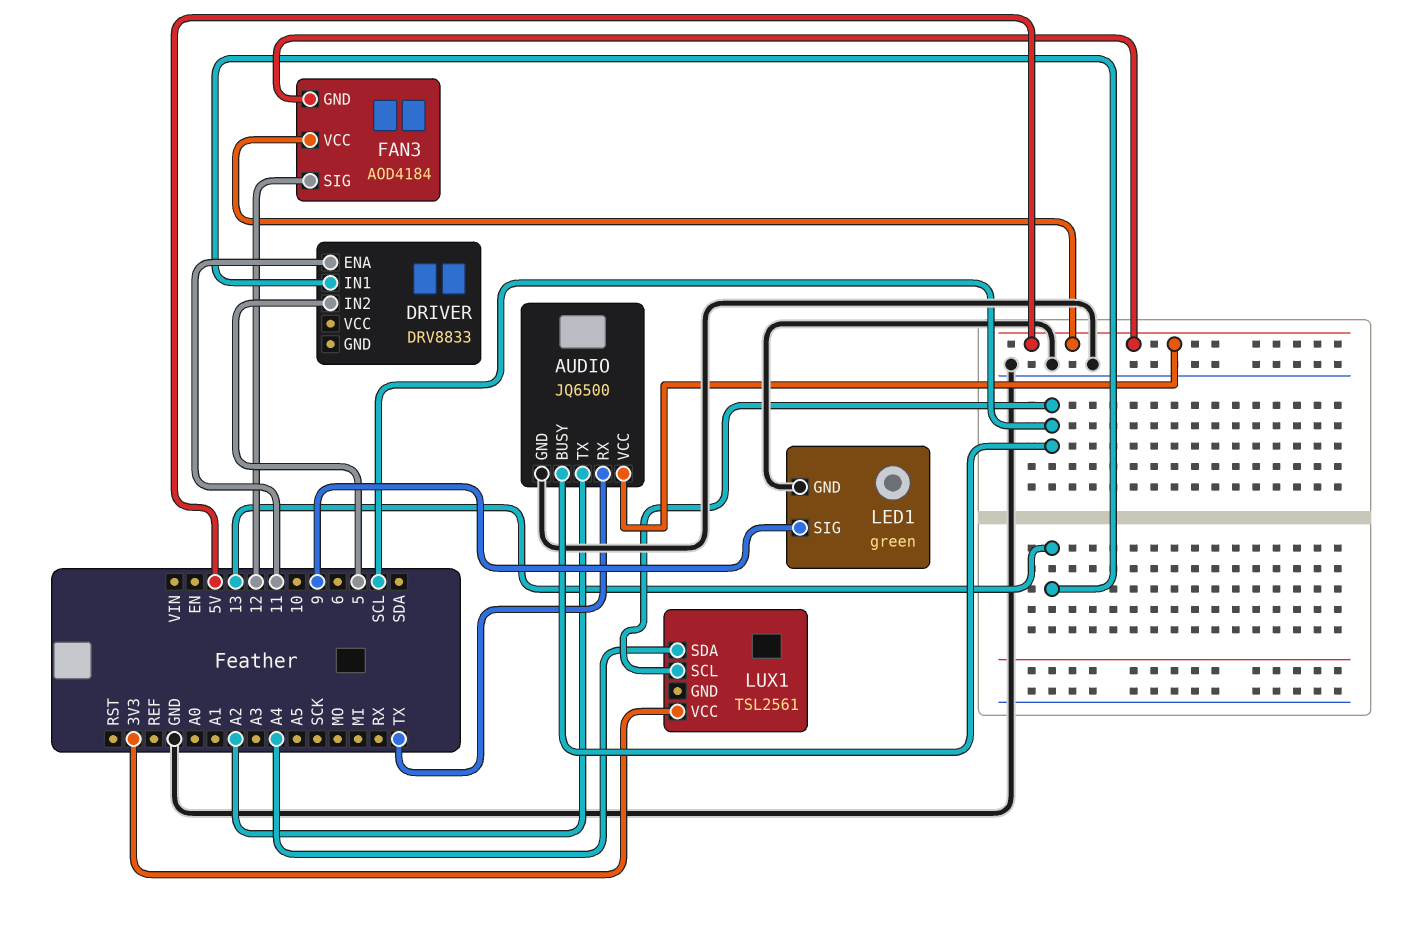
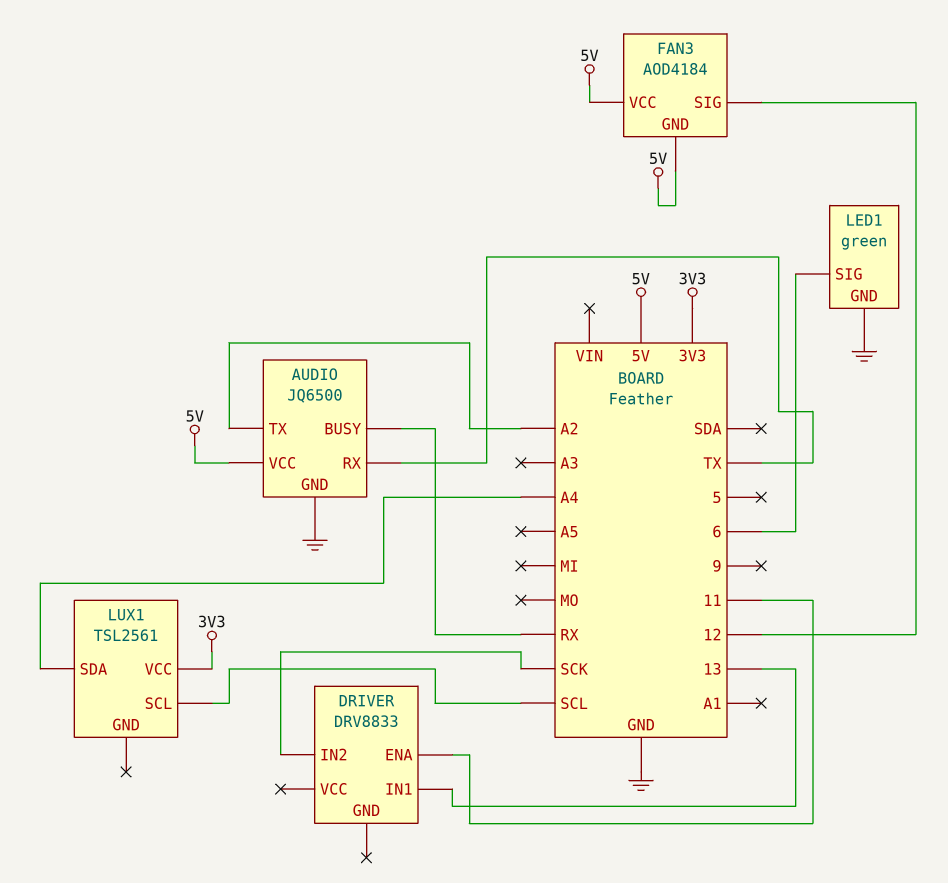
AUDIO pin BUSY: SCL -> RX
DRIVER pin IN2: 5 -> SCK
LED1 pin SIG: 9 -> 6

